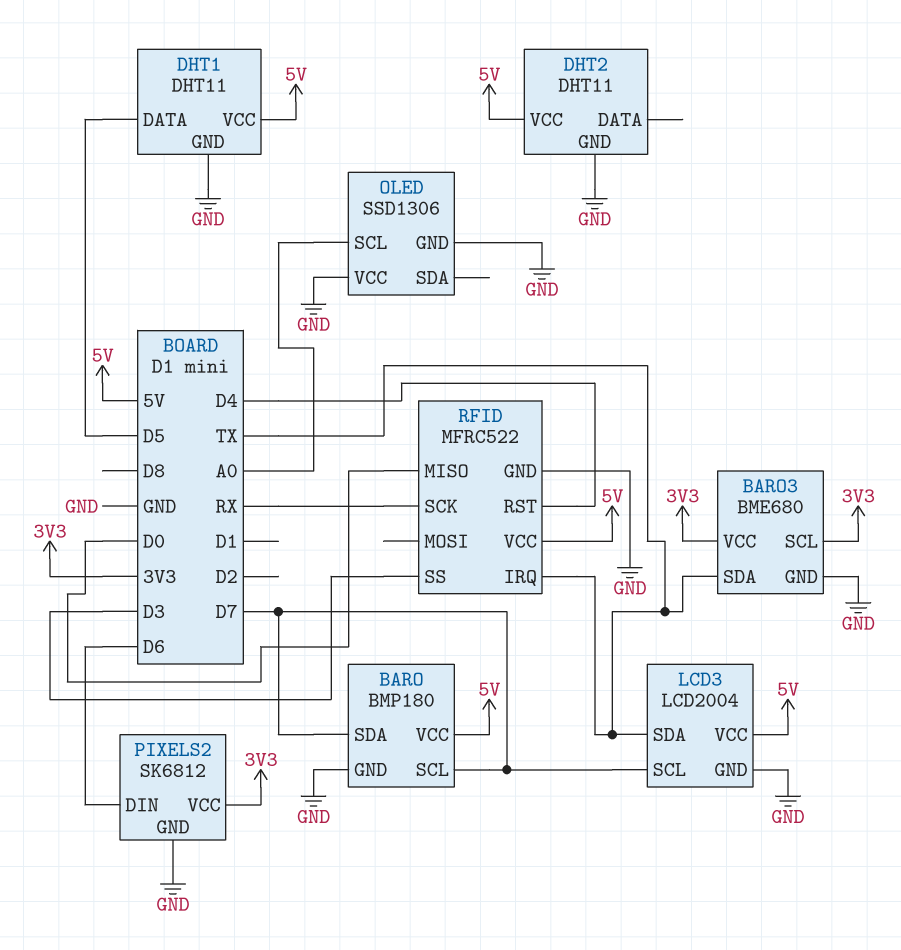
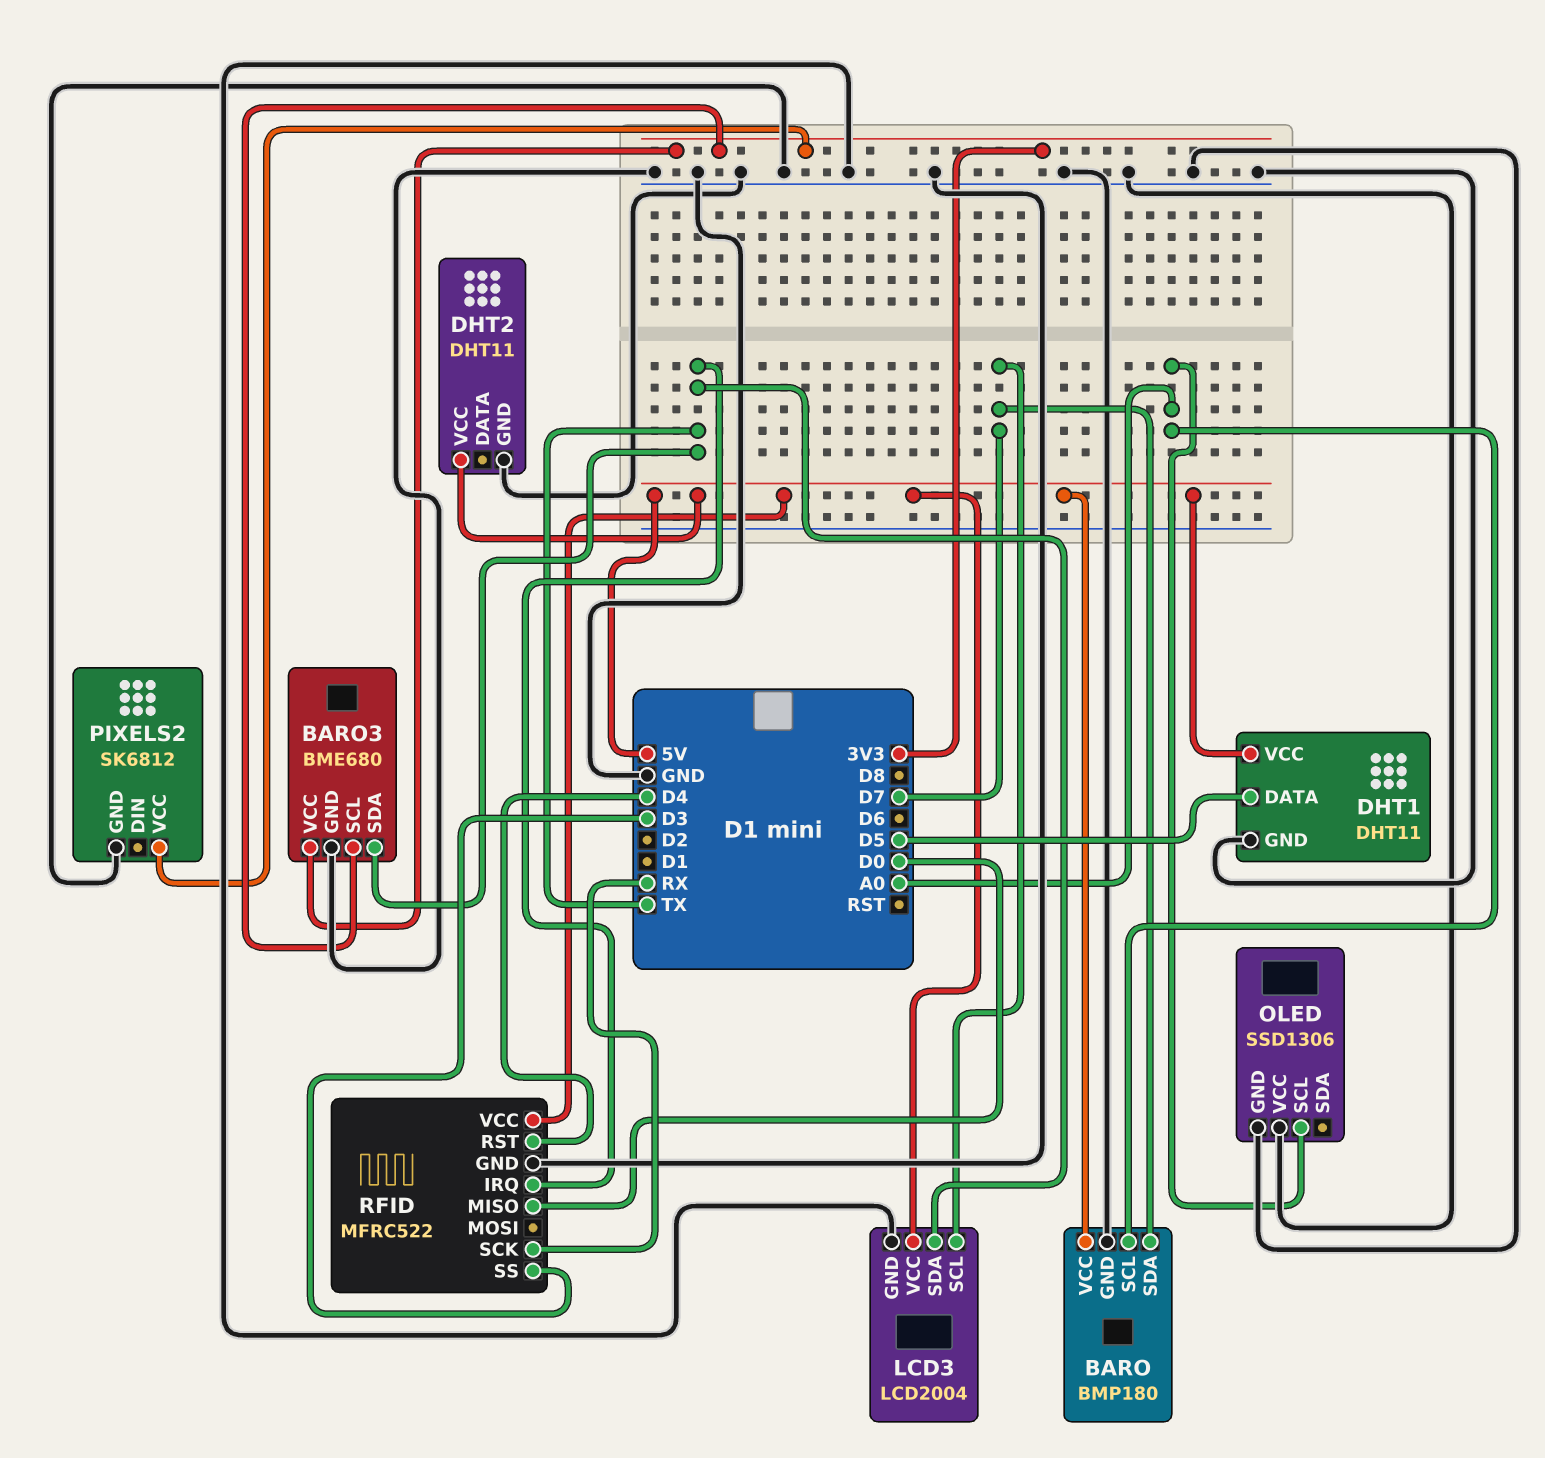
BARO pin SCL: D7 -> A0
PIXELS2 pin DIN: D6 -> none

